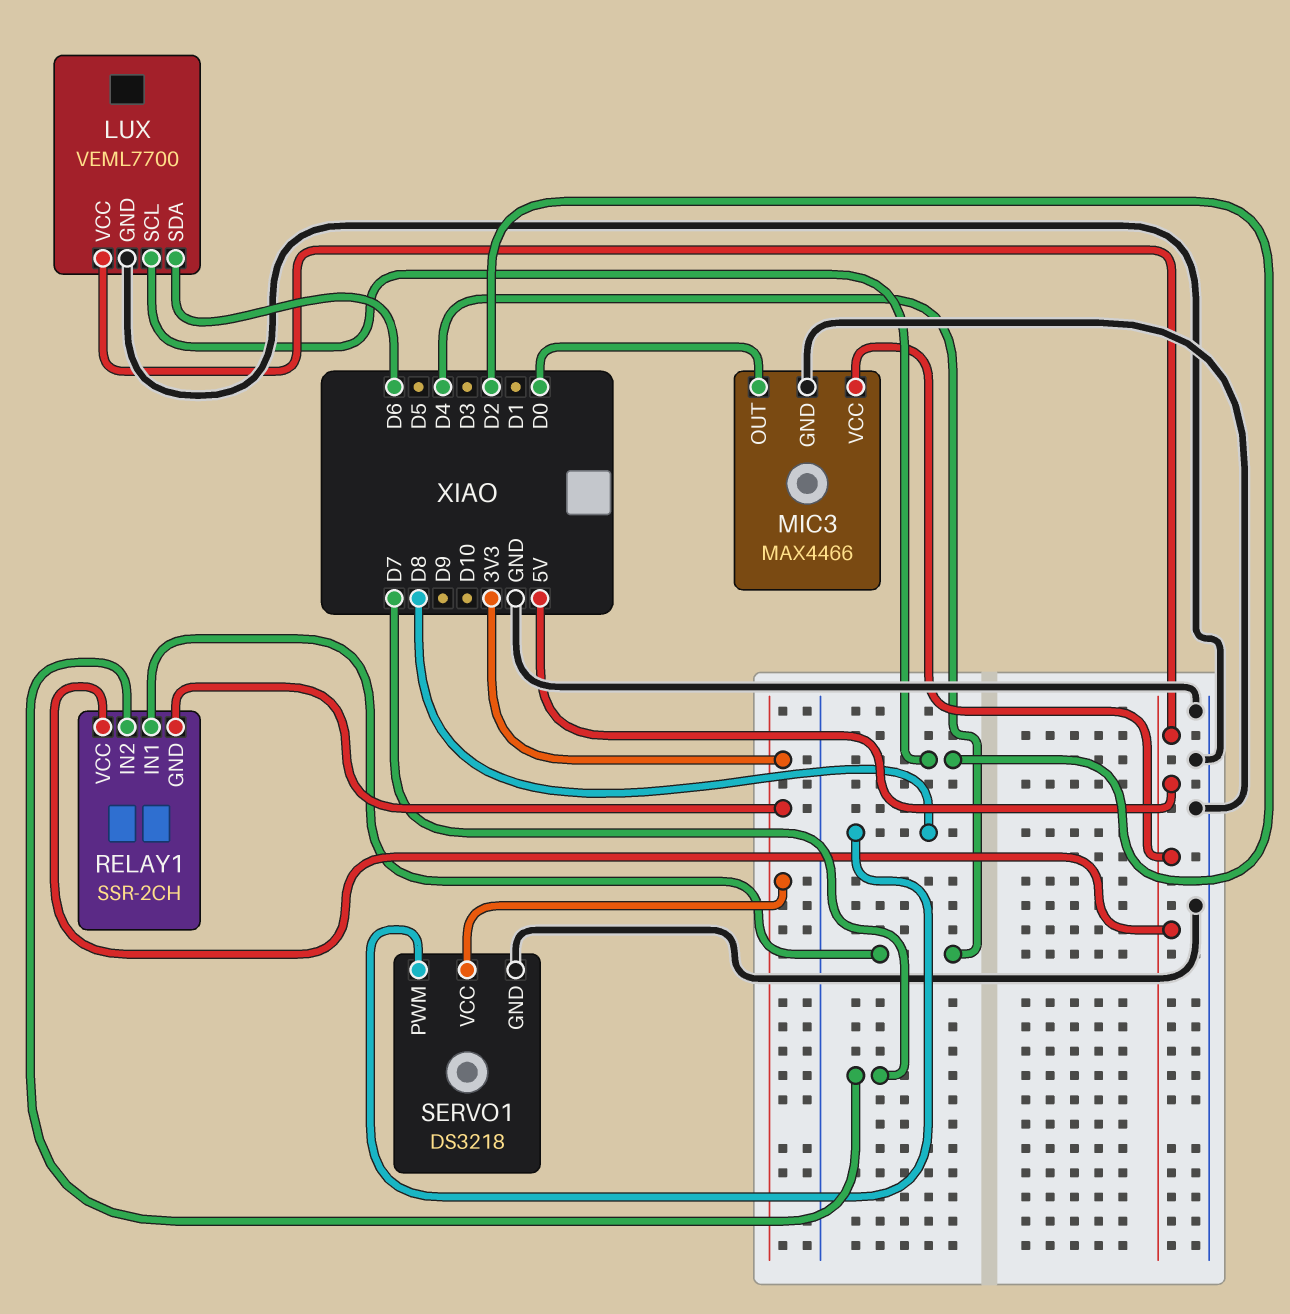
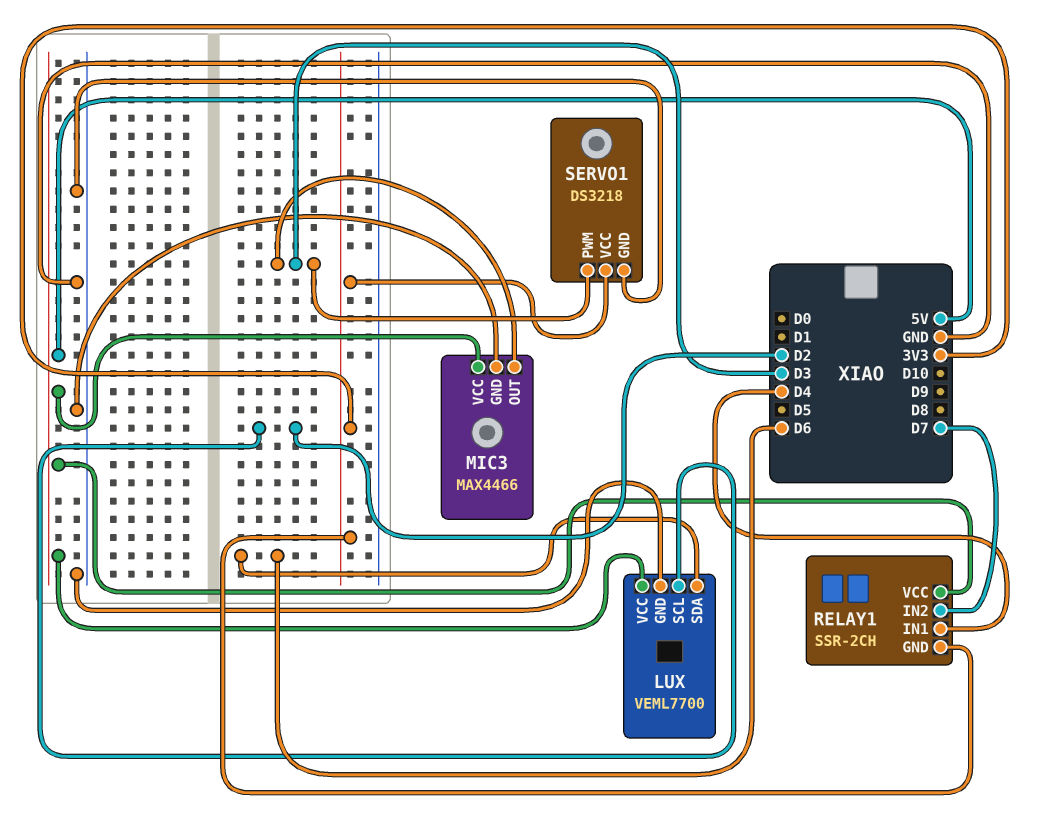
MIC3 pin OUT: D0 -> D3
SERVO1 pin PWM: D8 -> D3

